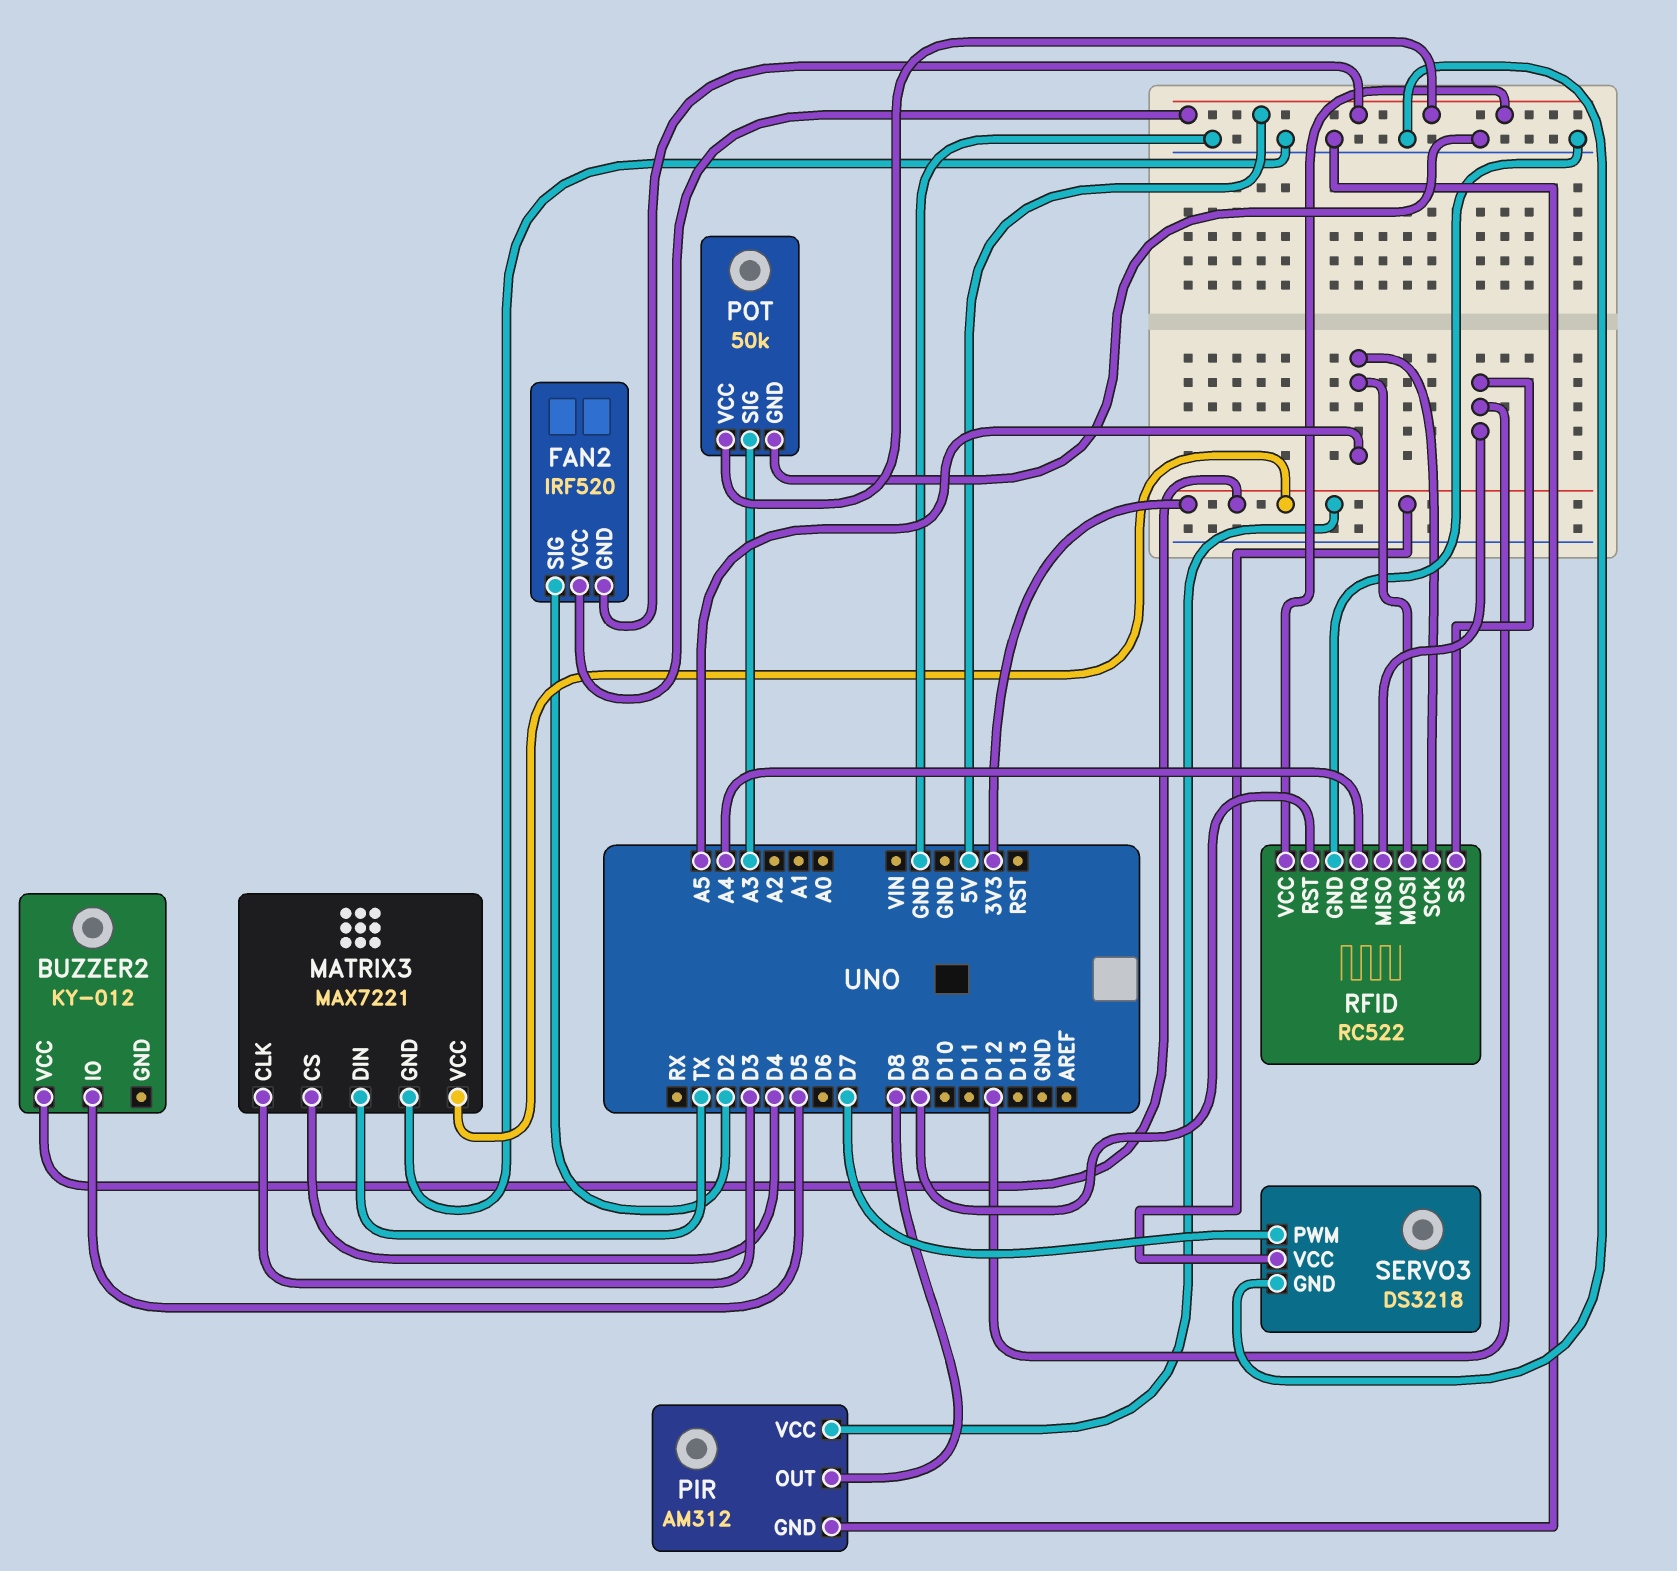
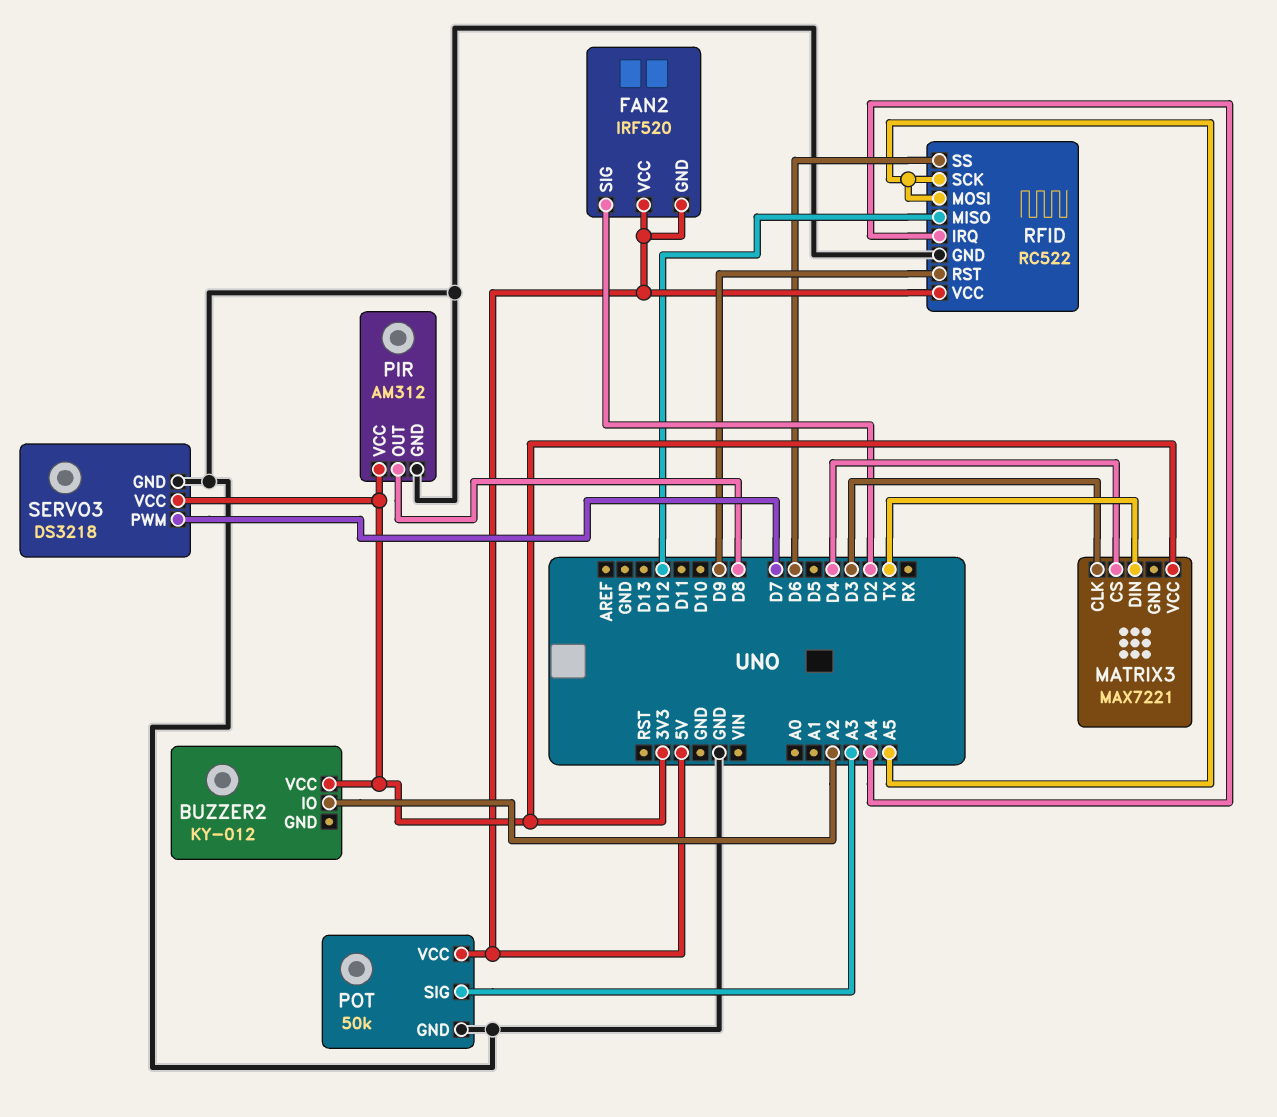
BUZZER2 pin IO: D5 -> A2
MATRIX3 pin GND: GND -> none
RFID pin SS: D12 -> D6

